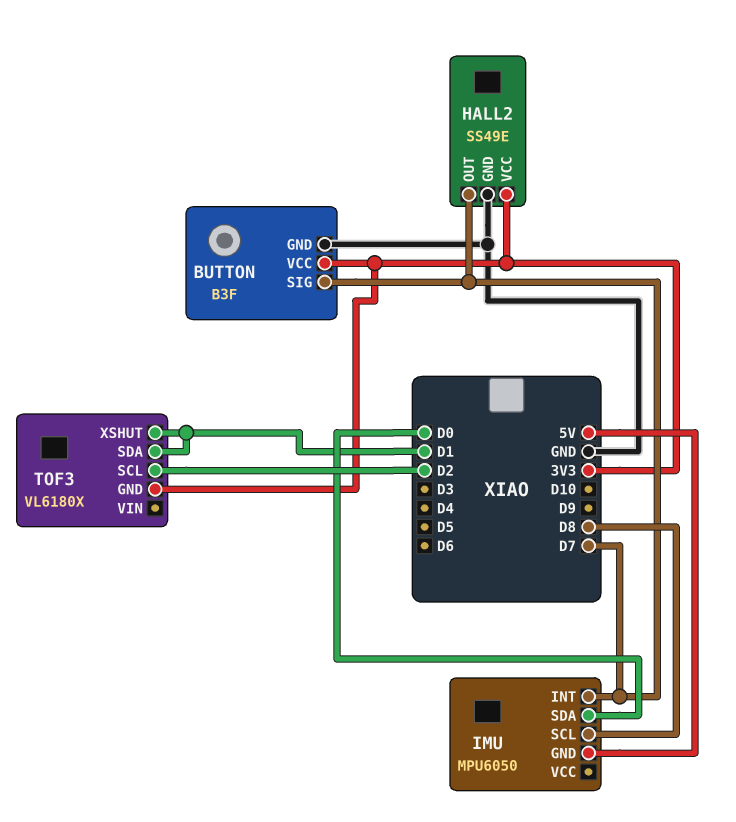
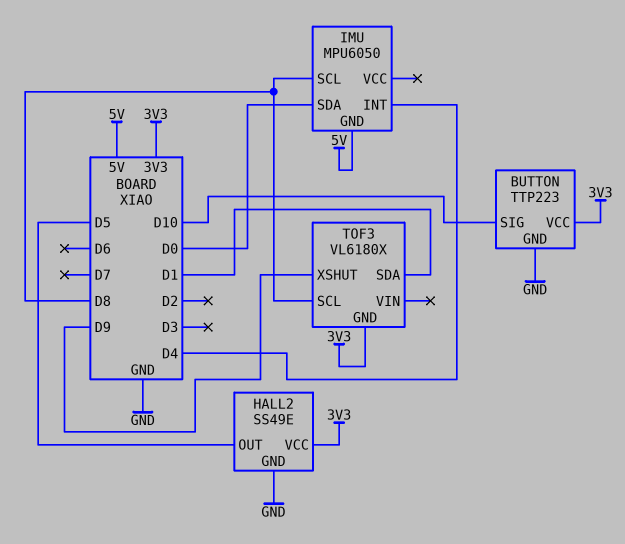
BUTTON: B3F -> TTP223
BUTTON pin SIG: D7 -> D10
HALL2 pin OUT: D7 -> D5
IMU pin INT: D7 -> D4
TOF3 pin SCL: D2 -> D8
TOF3 pin XSHUT: D1 -> D9

